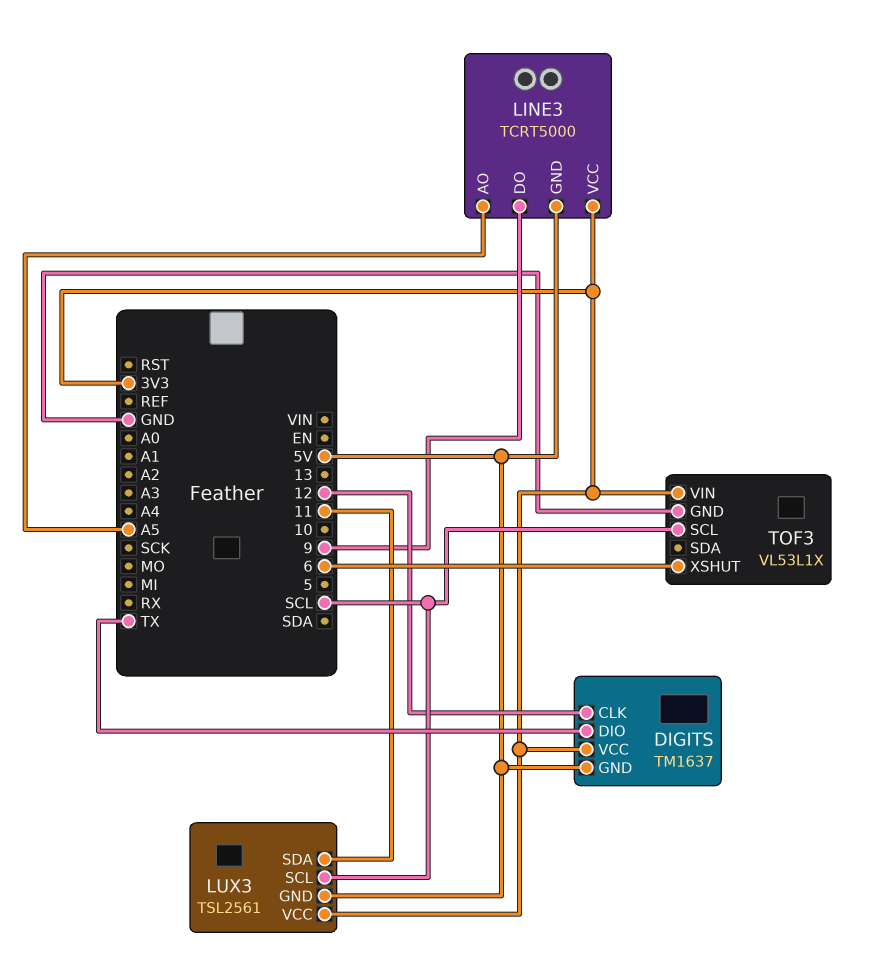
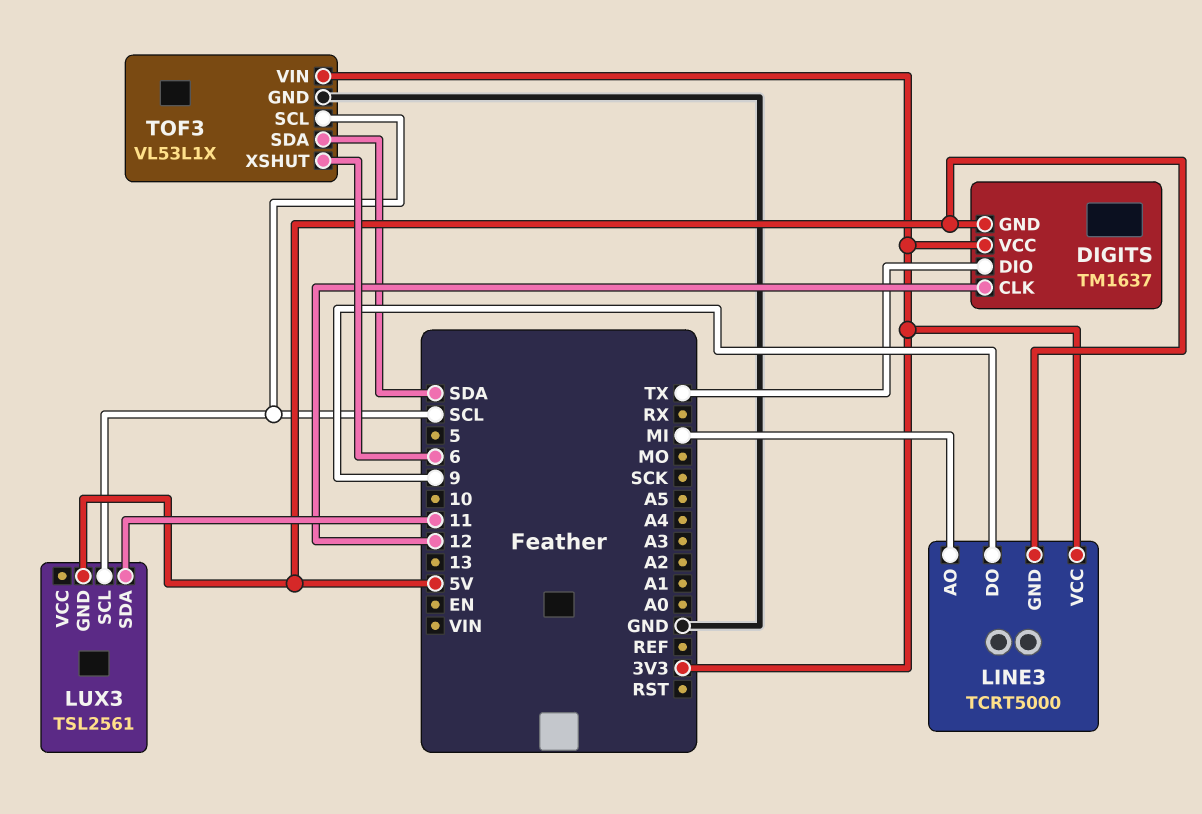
LINE3 pin AO: A5 -> MI
LUX3 pin VCC: 3V3 -> none
TOF3 pin SDA: none -> SDA

